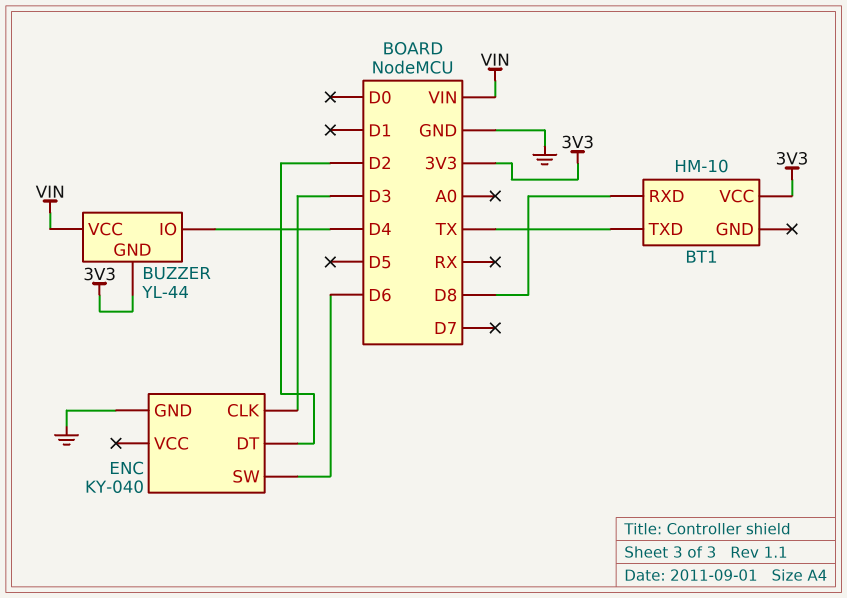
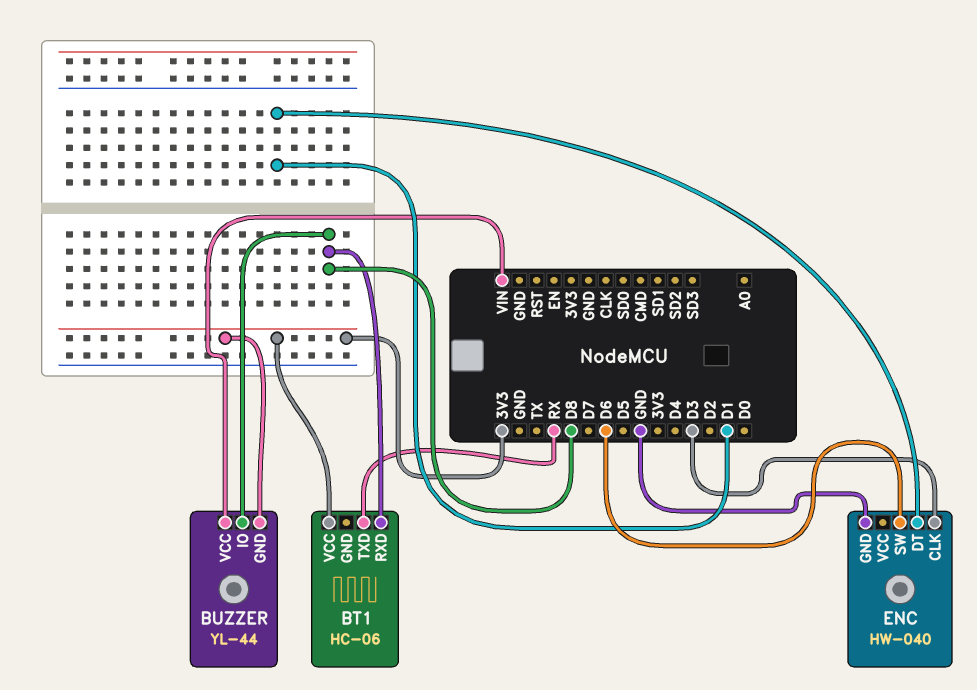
BT1: HM-10 -> HC-06
BT1 pin TXD: TX -> RX
BUZZER pin IO: D4 -> D8
ENC: KY-040 -> HW-040
ENC pin DT: D2 -> D1

